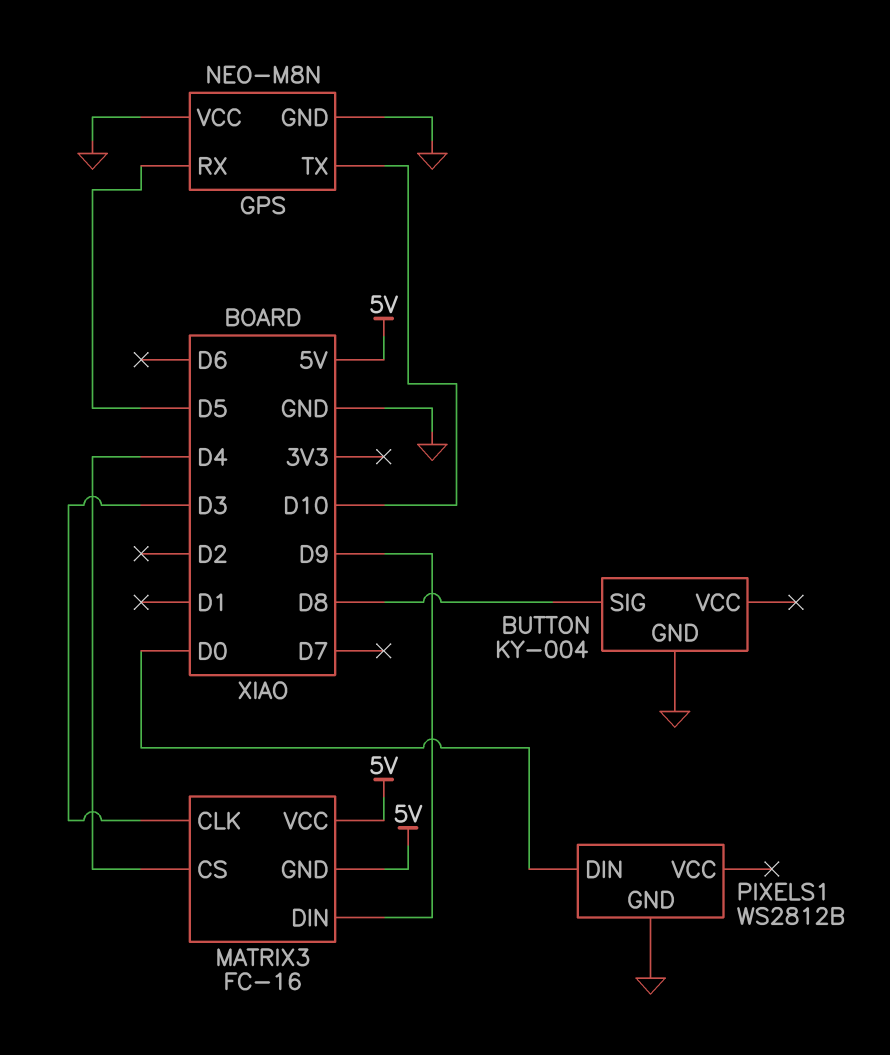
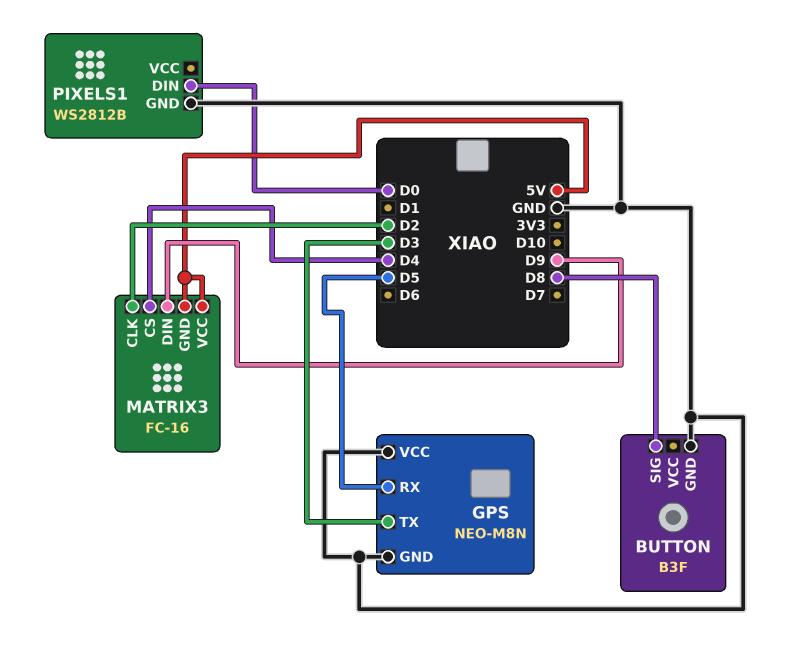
BUTTON: KY-004 -> B3F
GPS pin TX: D10 -> D3
MATRIX3 pin CLK: D3 -> D2

